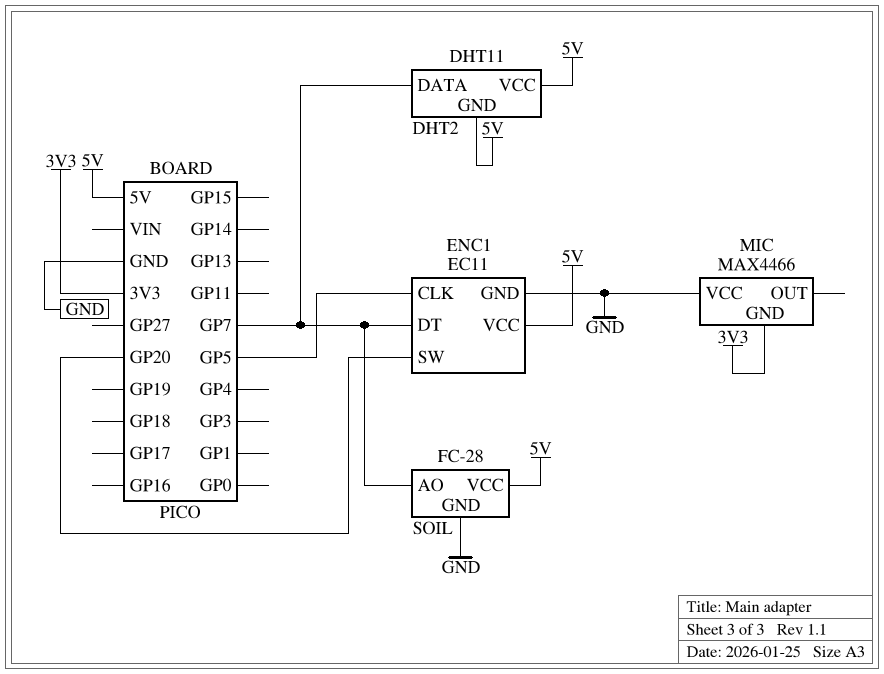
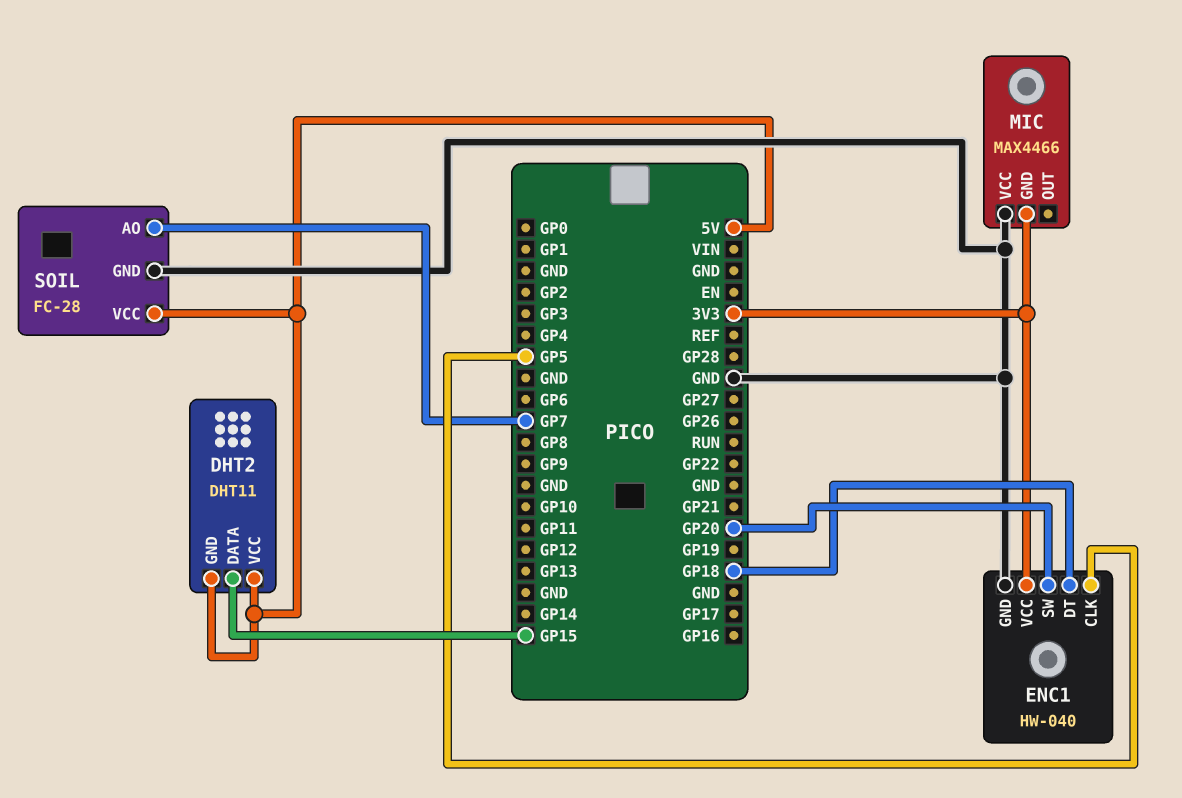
DHT2 pin DATA: GP7 -> GP15
ENC1: EC11 -> HW-040
ENC1 pin DT: GP7 -> GP18
ENC1 pin VCC: 5V -> 3V3

